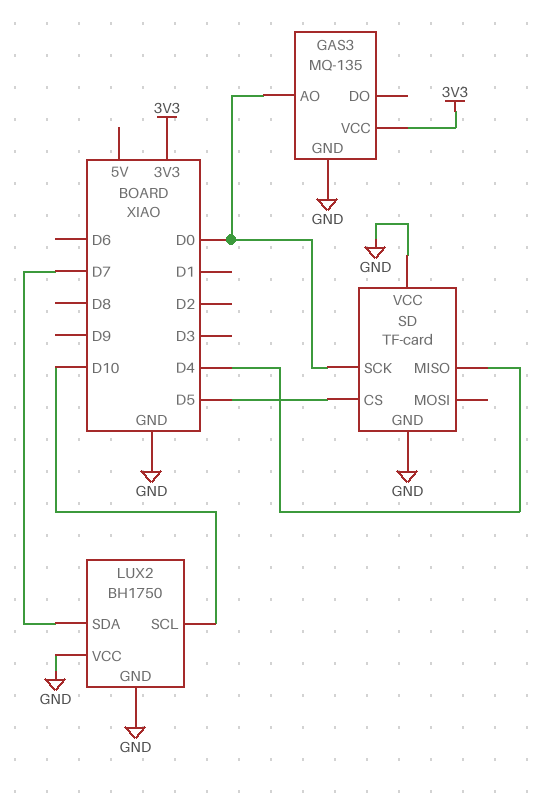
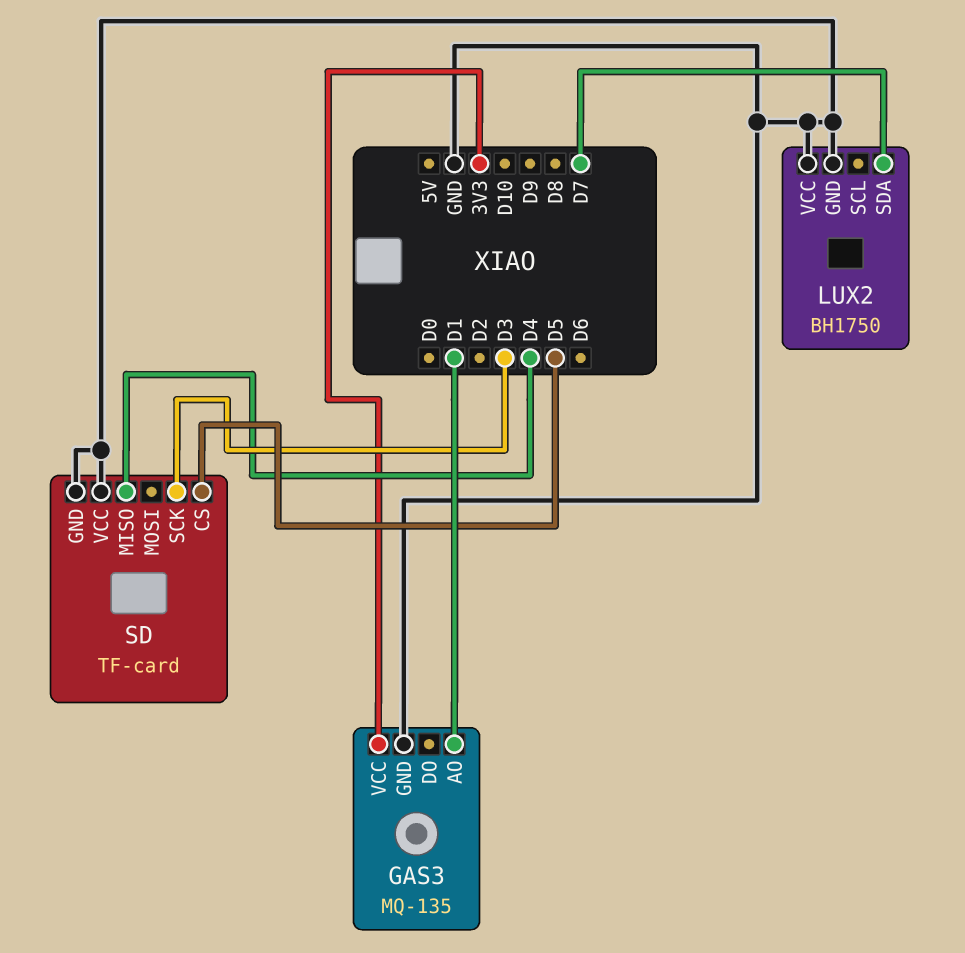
GAS3 pin AO: D0 -> D1
LUX2 pin SCL: D10 -> none
SD pin SCK: D0 -> D3

